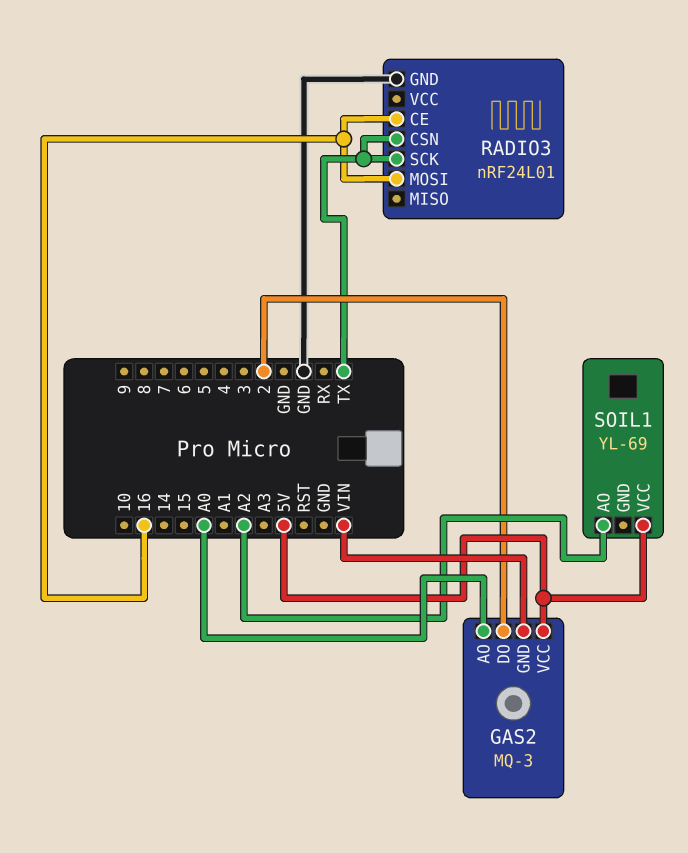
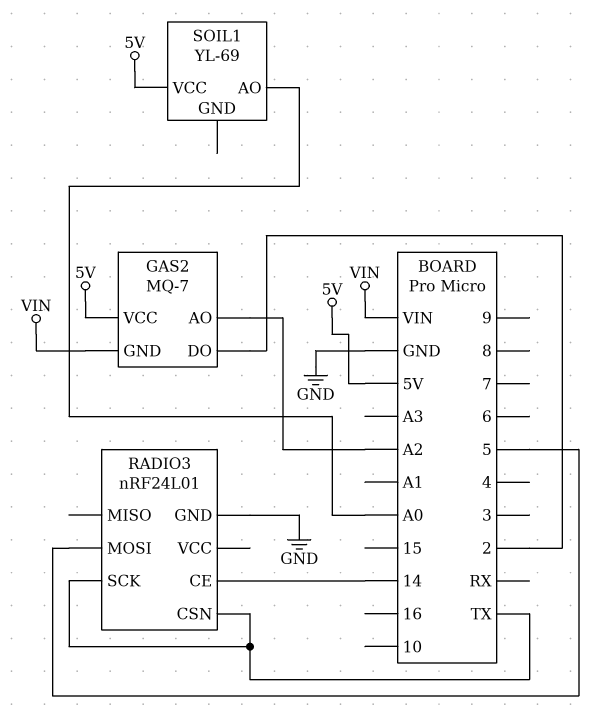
GAS2: MQ-3 -> MQ-7
GAS2 pin AO: A0 -> A2
RADIO3 pin CE: 16 -> 14
RADIO3 pin MOSI: 16 -> 5
SOIL1 pin AO: A2 -> A0

